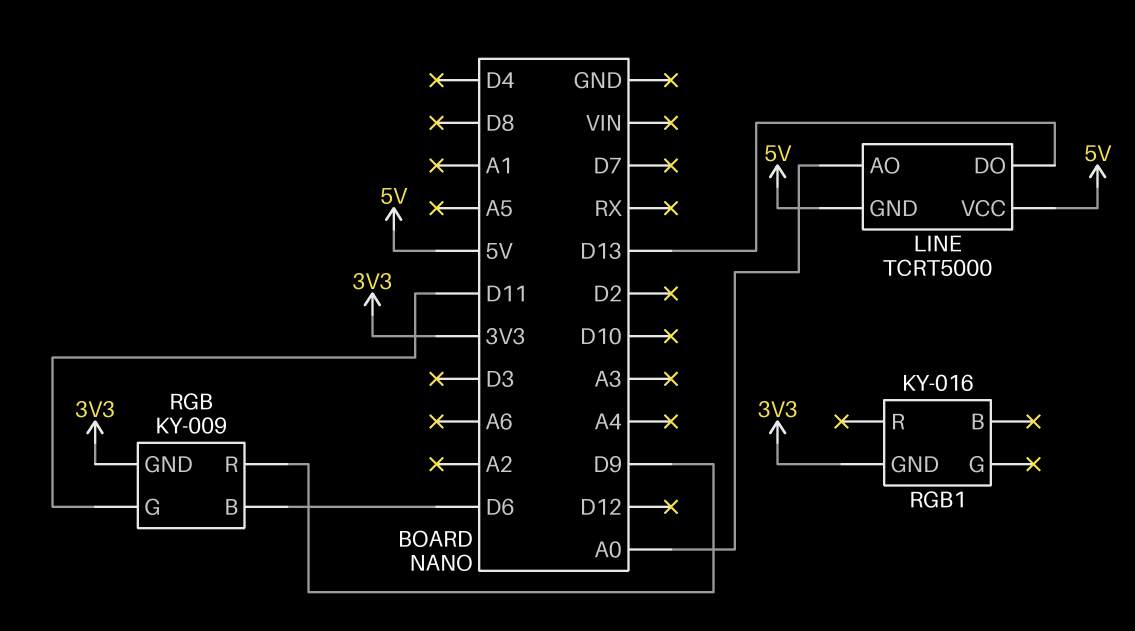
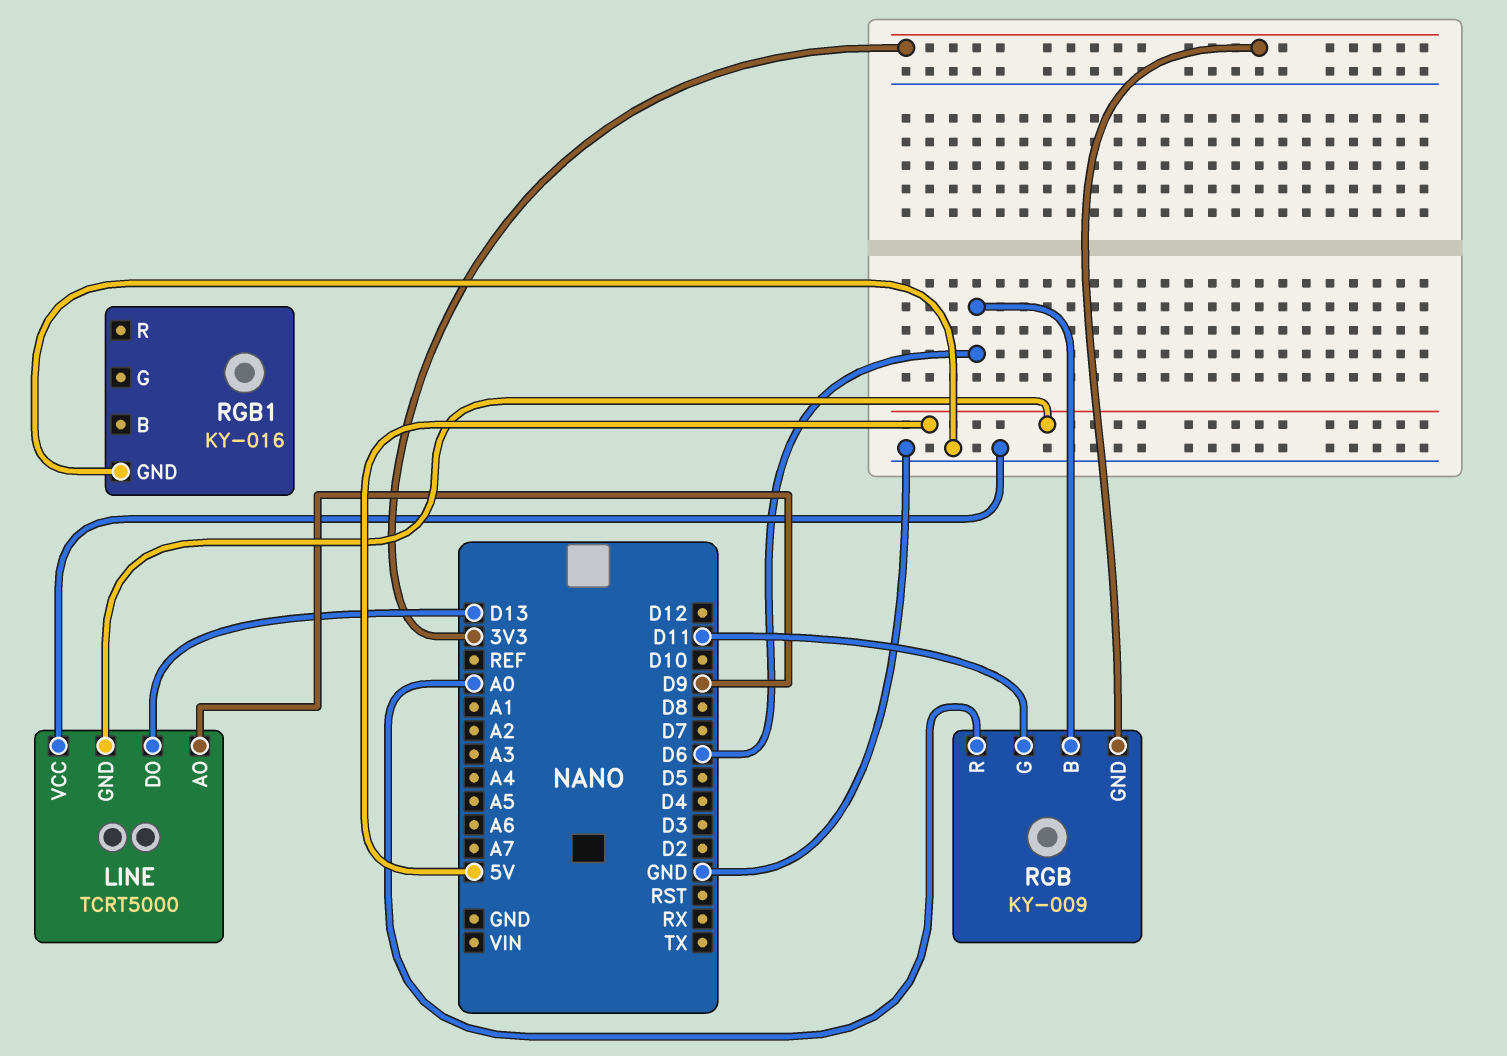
LINE pin AO: A0 -> D9
LINE pin VCC: 5V -> GND
RGB pin R: D9 -> A0
RGB1 pin GND: 3V3 -> GND

